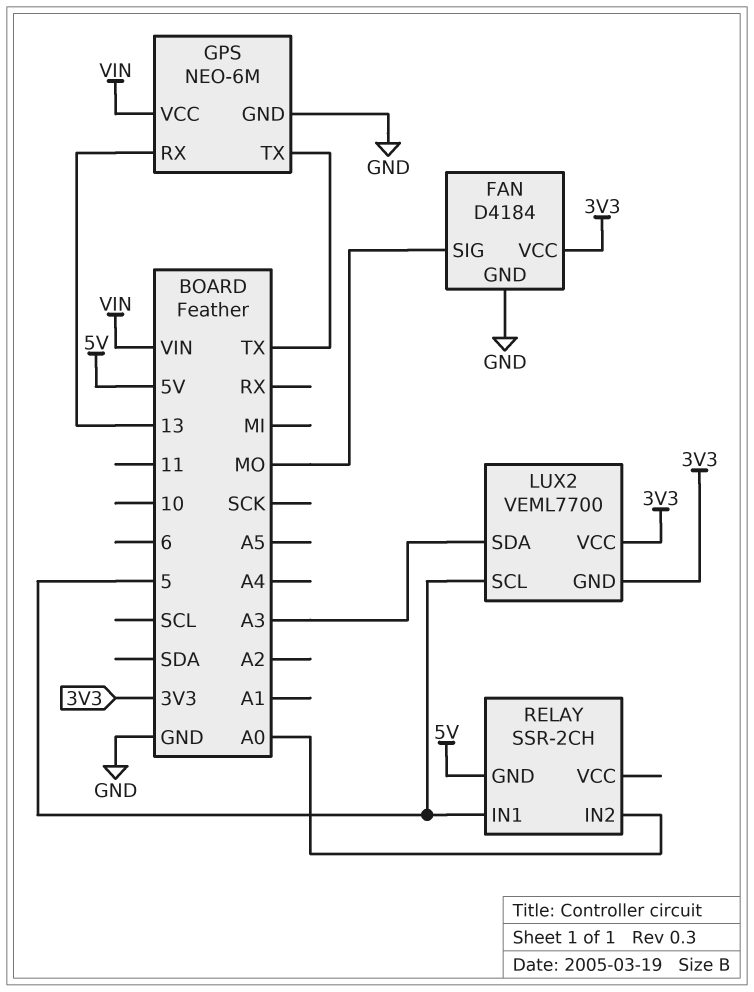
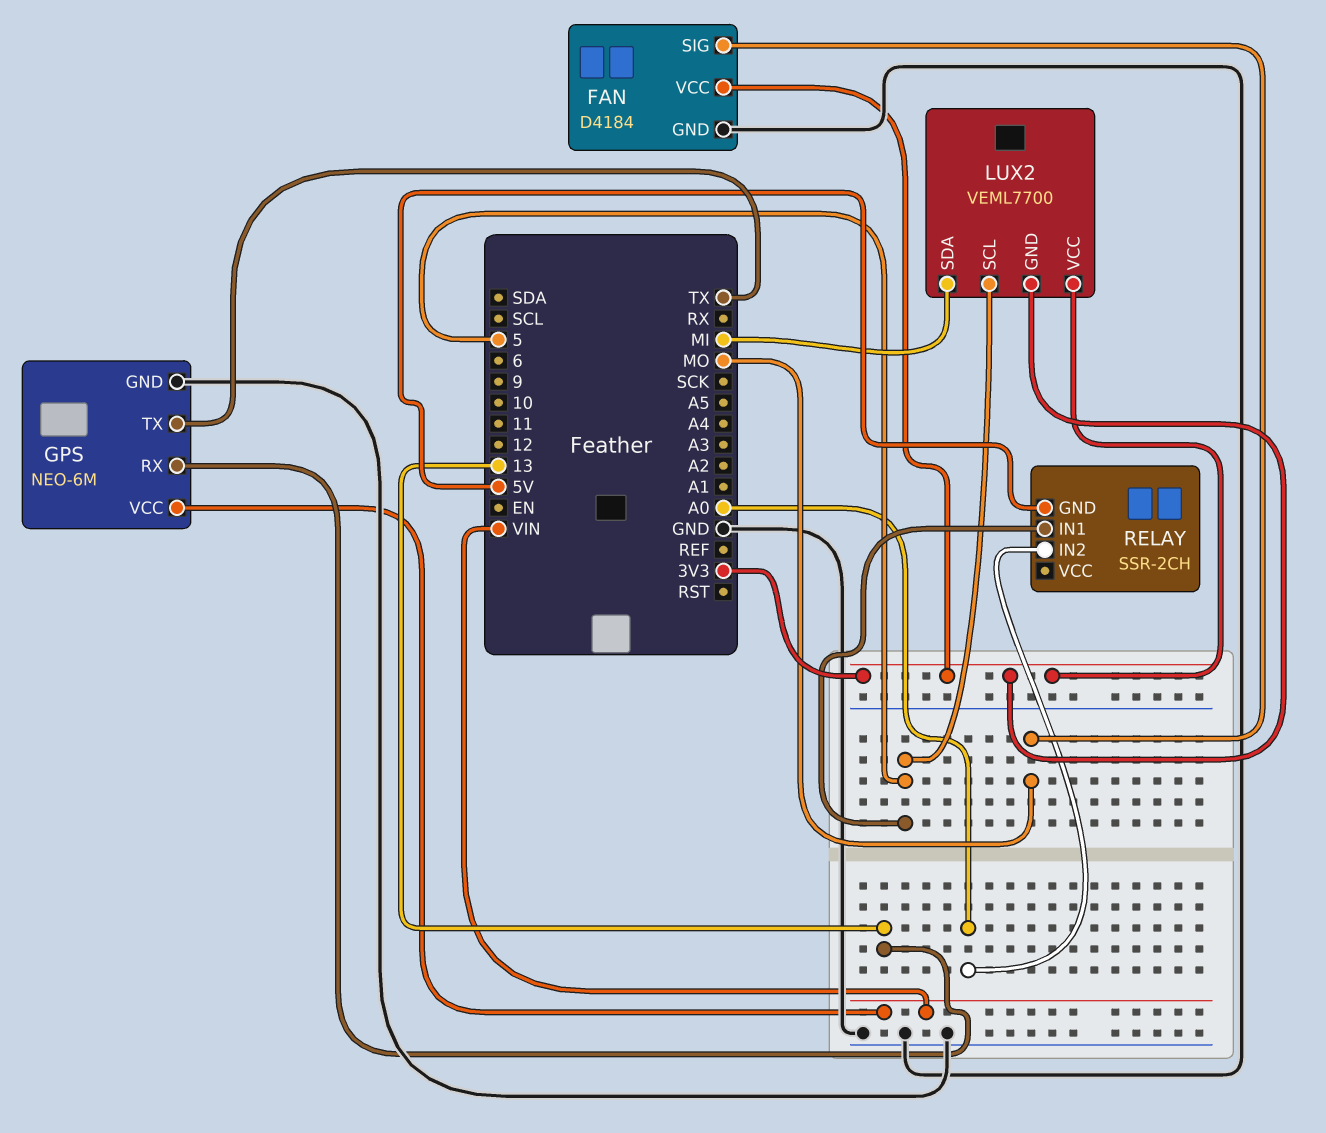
LUX2 pin SDA: A3 -> MI

